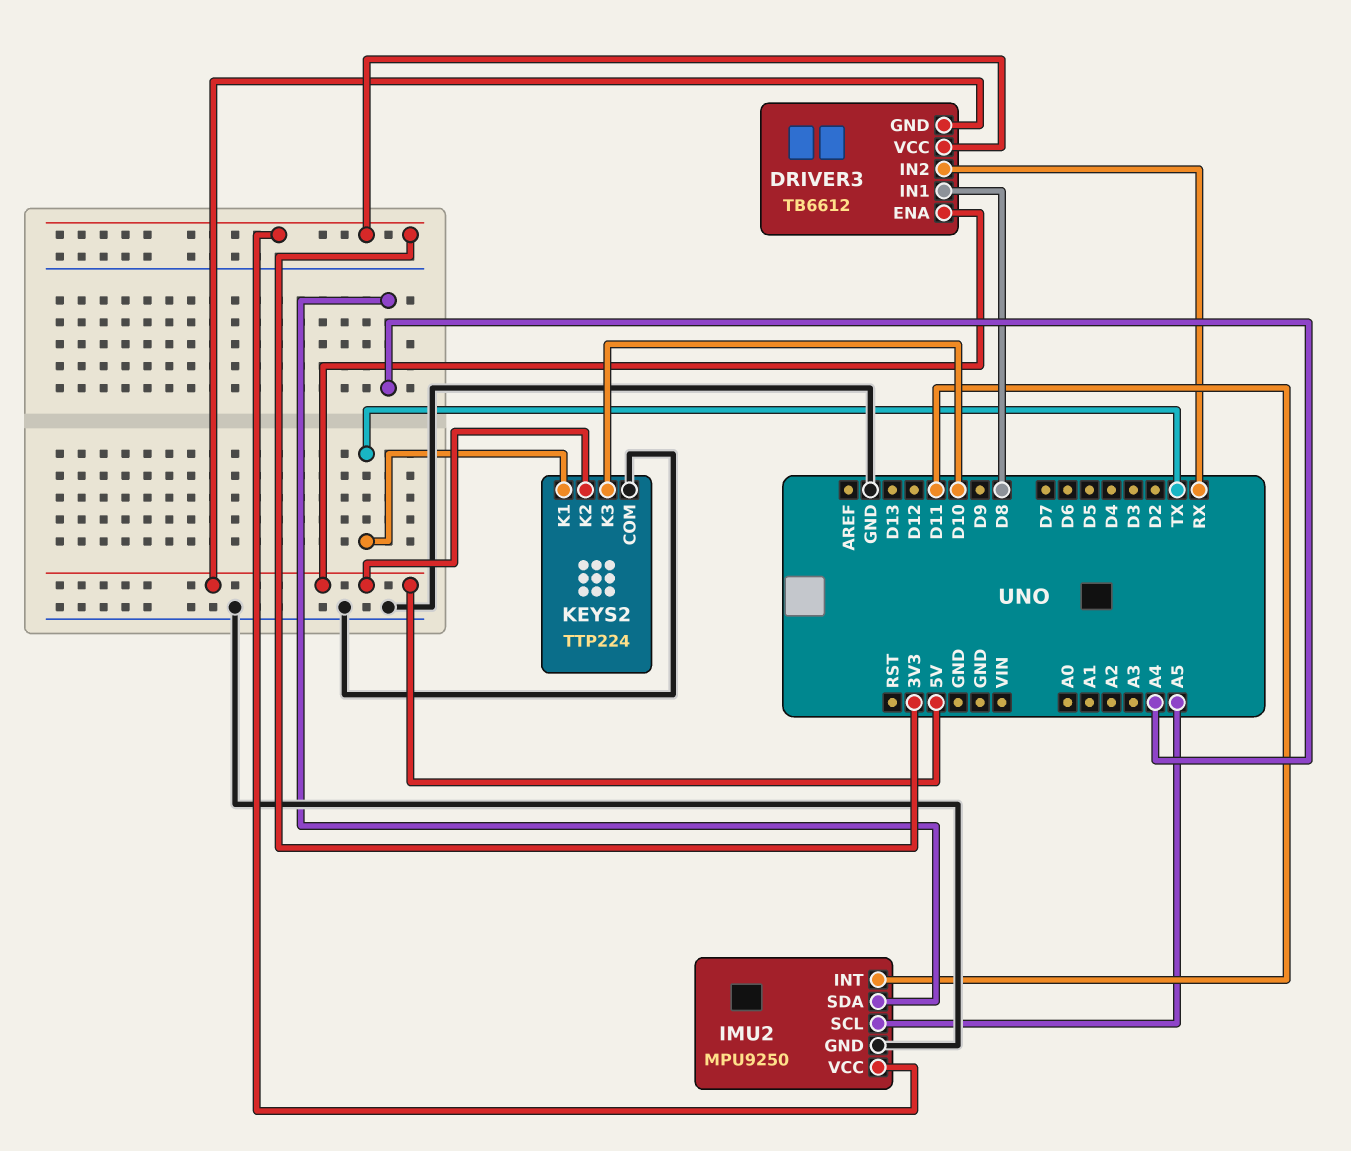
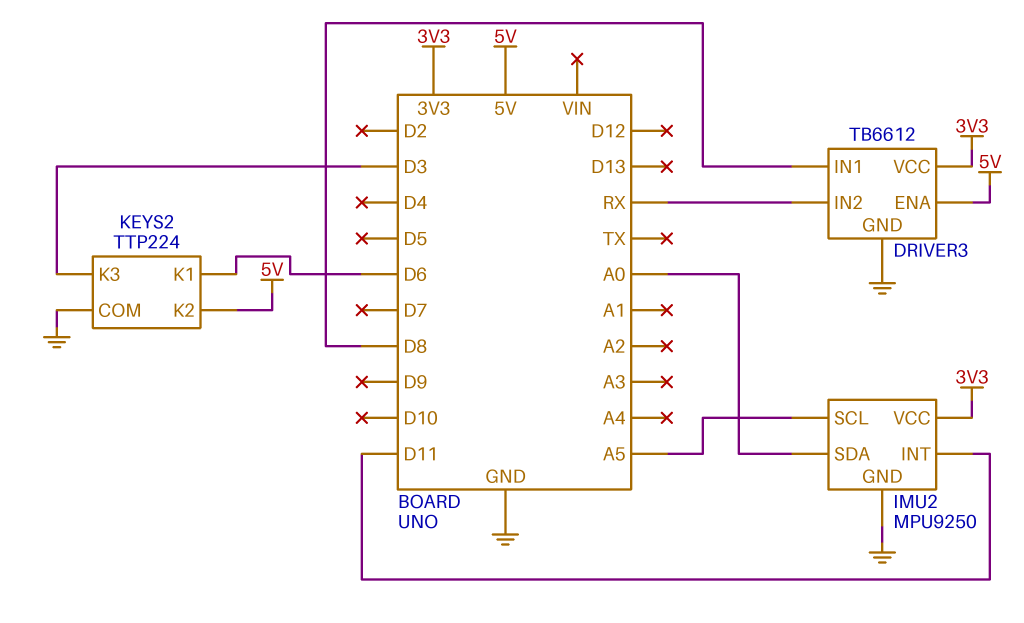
DRIVER3 pin GND: 5V -> GND
IMU2 pin SDA: A4 -> A0
KEYS2 pin K1: TX -> D6
KEYS2 pin K3: D10 -> D3

